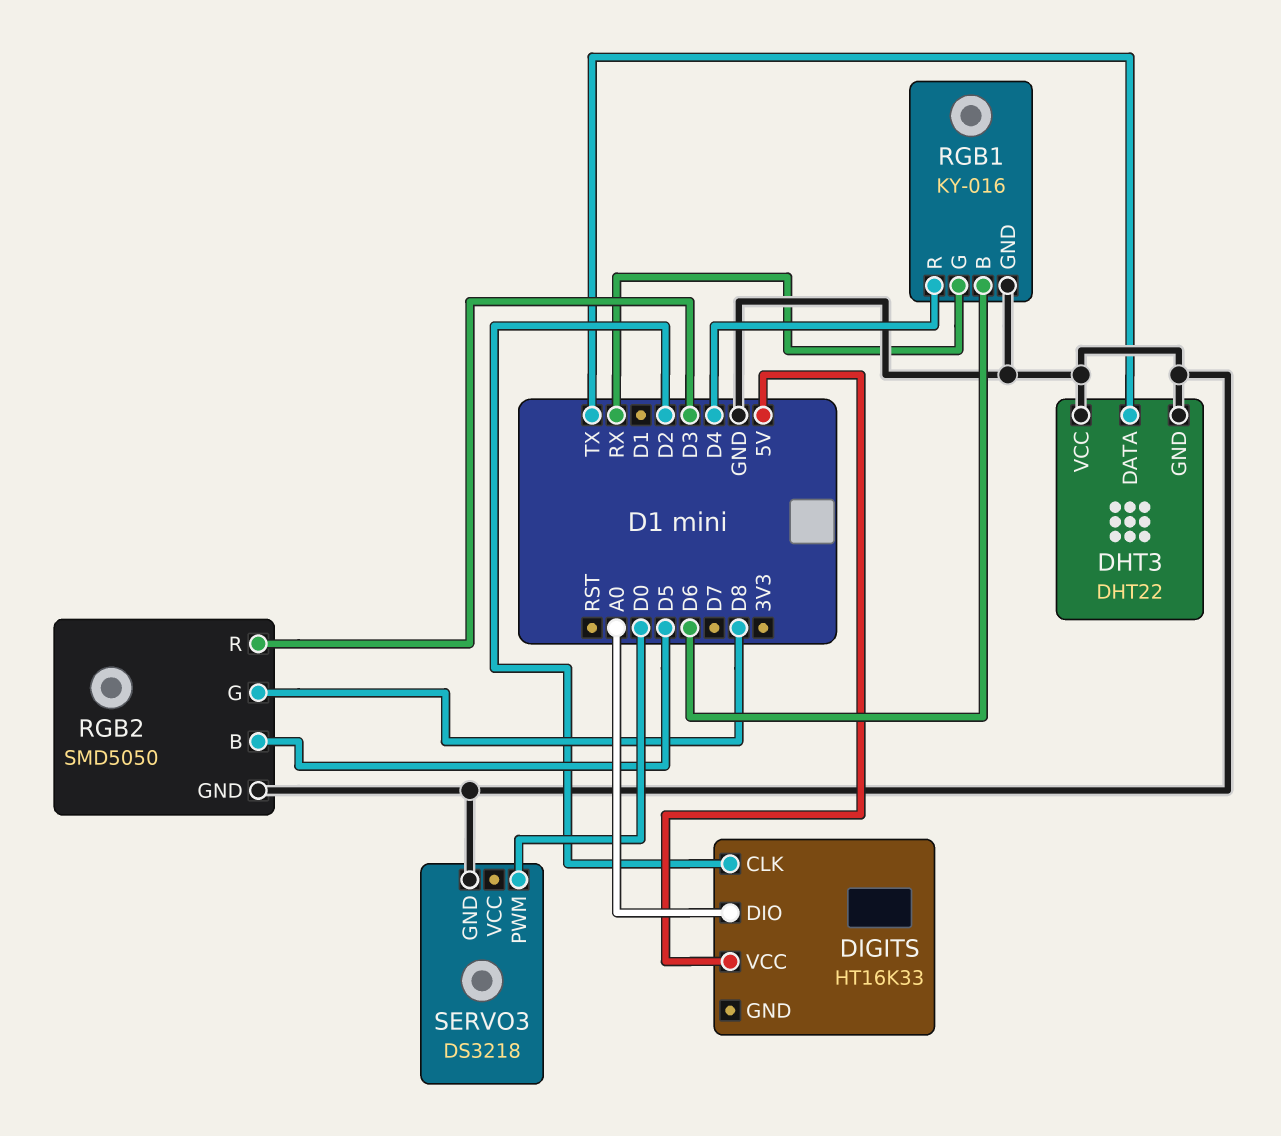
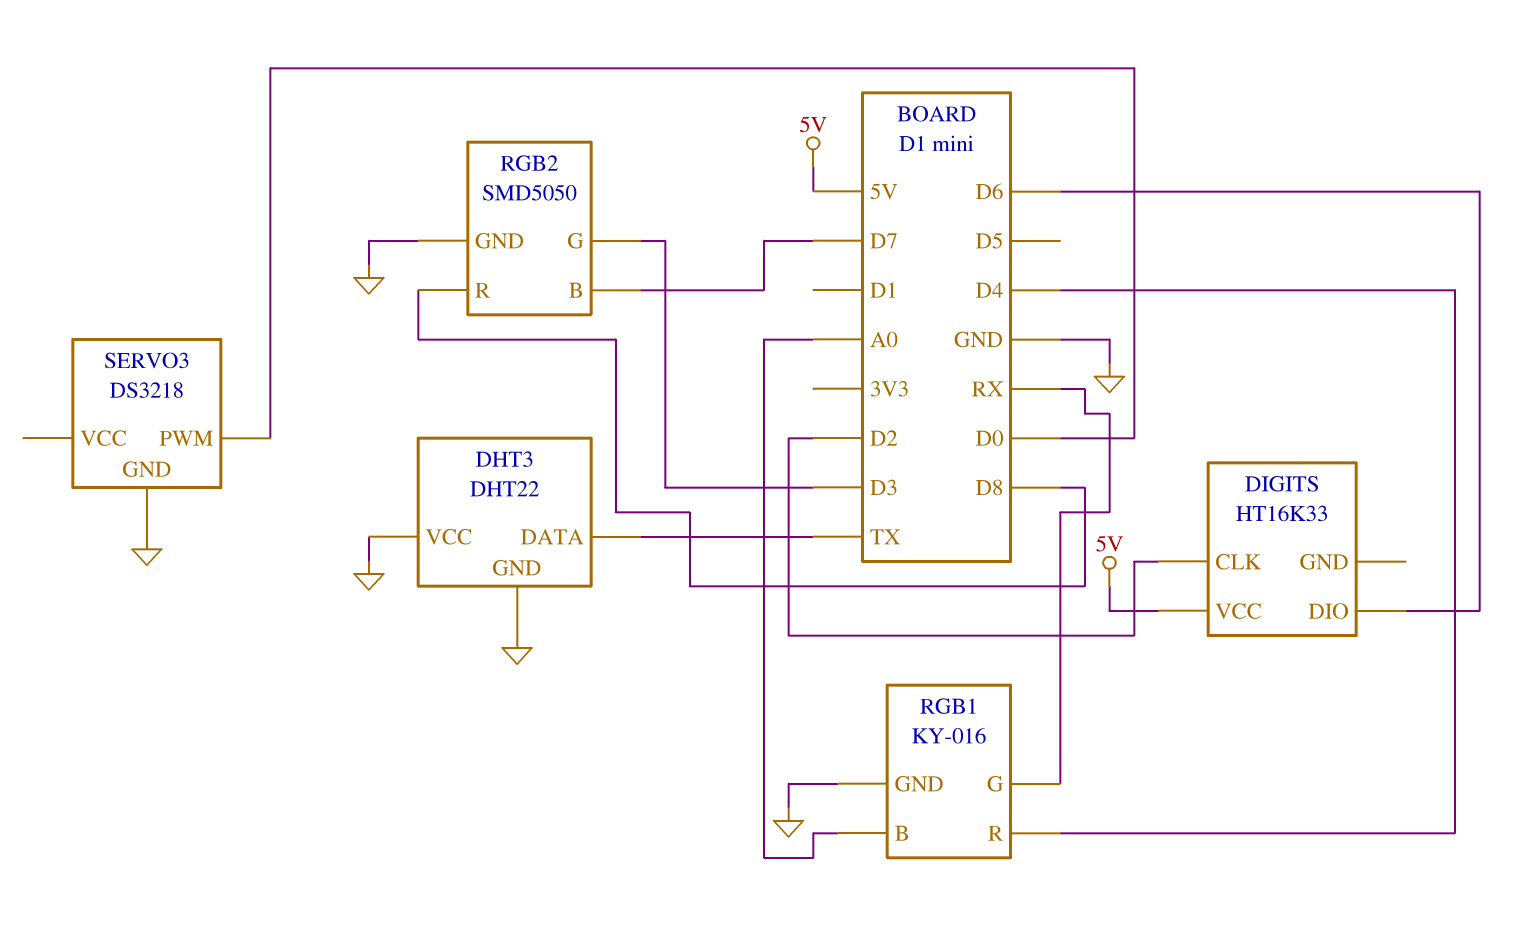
DIGITS pin DIO: A0 -> D6
RGB1 pin B: D6 -> A0
RGB2 pin B: D5 -> D7
RGB2 pin G: D8 -> D3
RGB2 pin R: D3 -> D8

